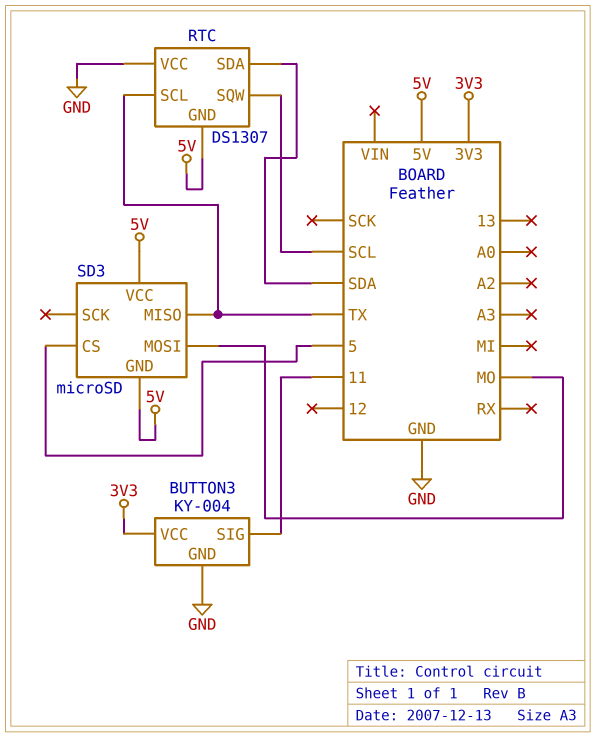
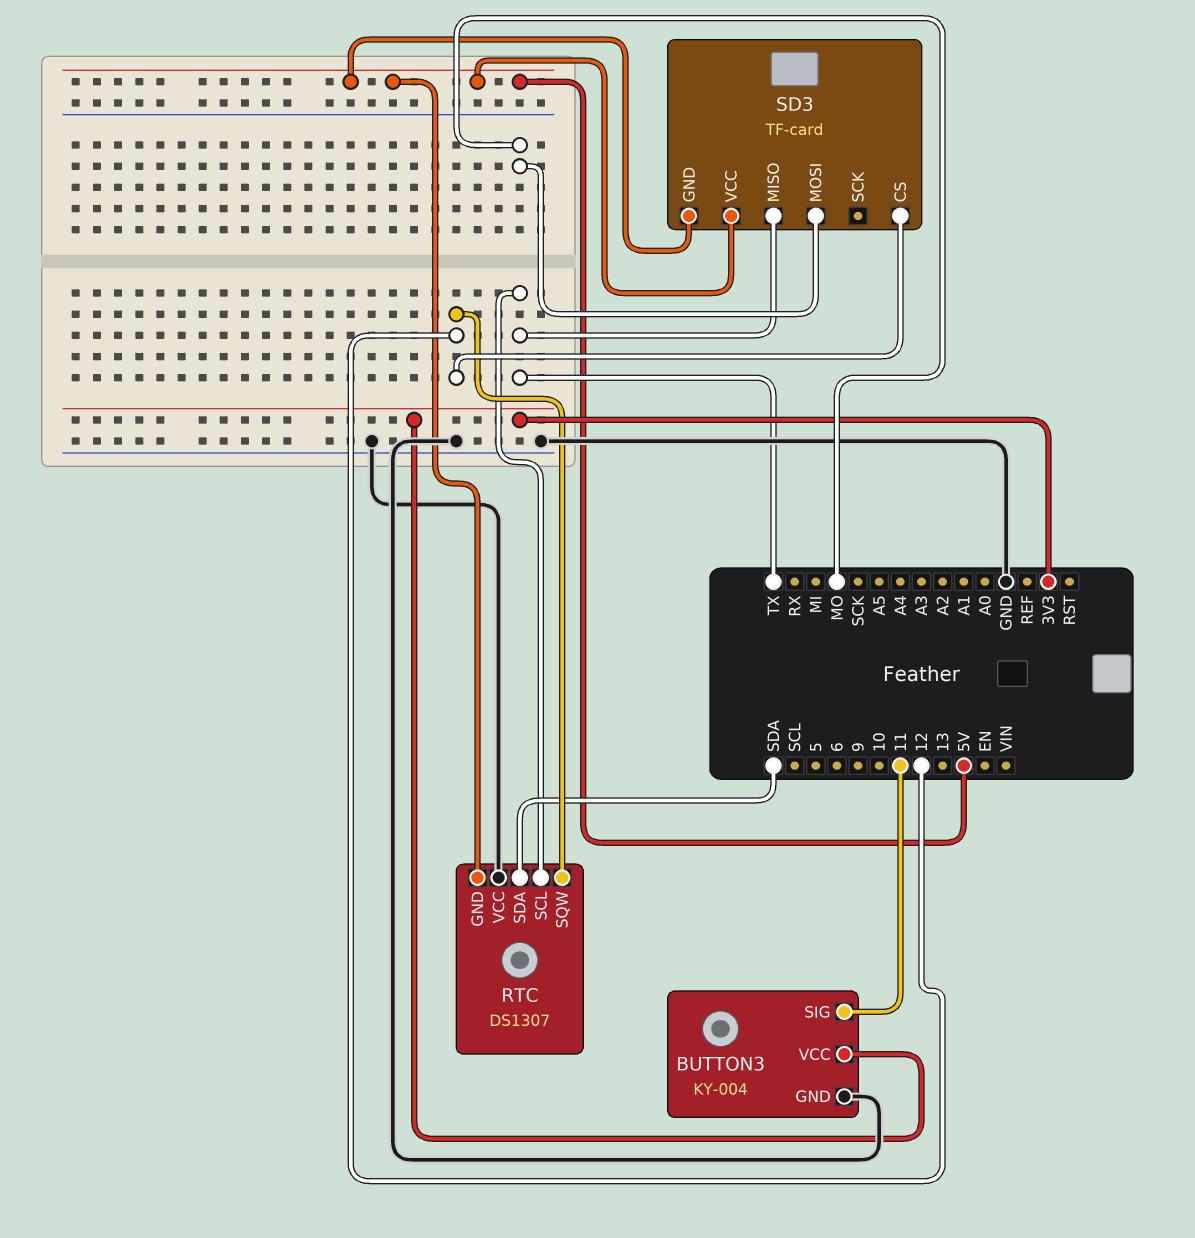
RTC pin SQW: SCL -> 12
SD3: microSD -> TF-card
SD3 pin CS: 5 -> 12

